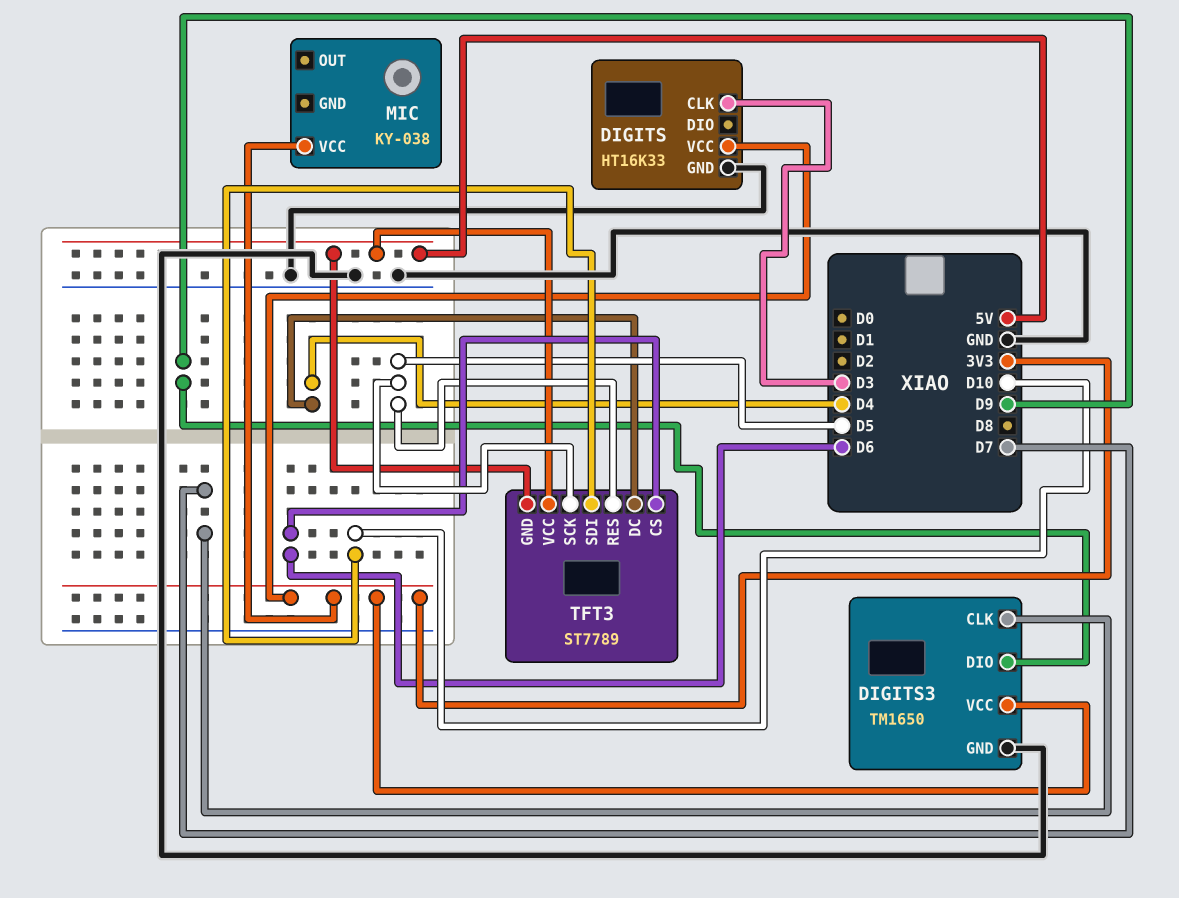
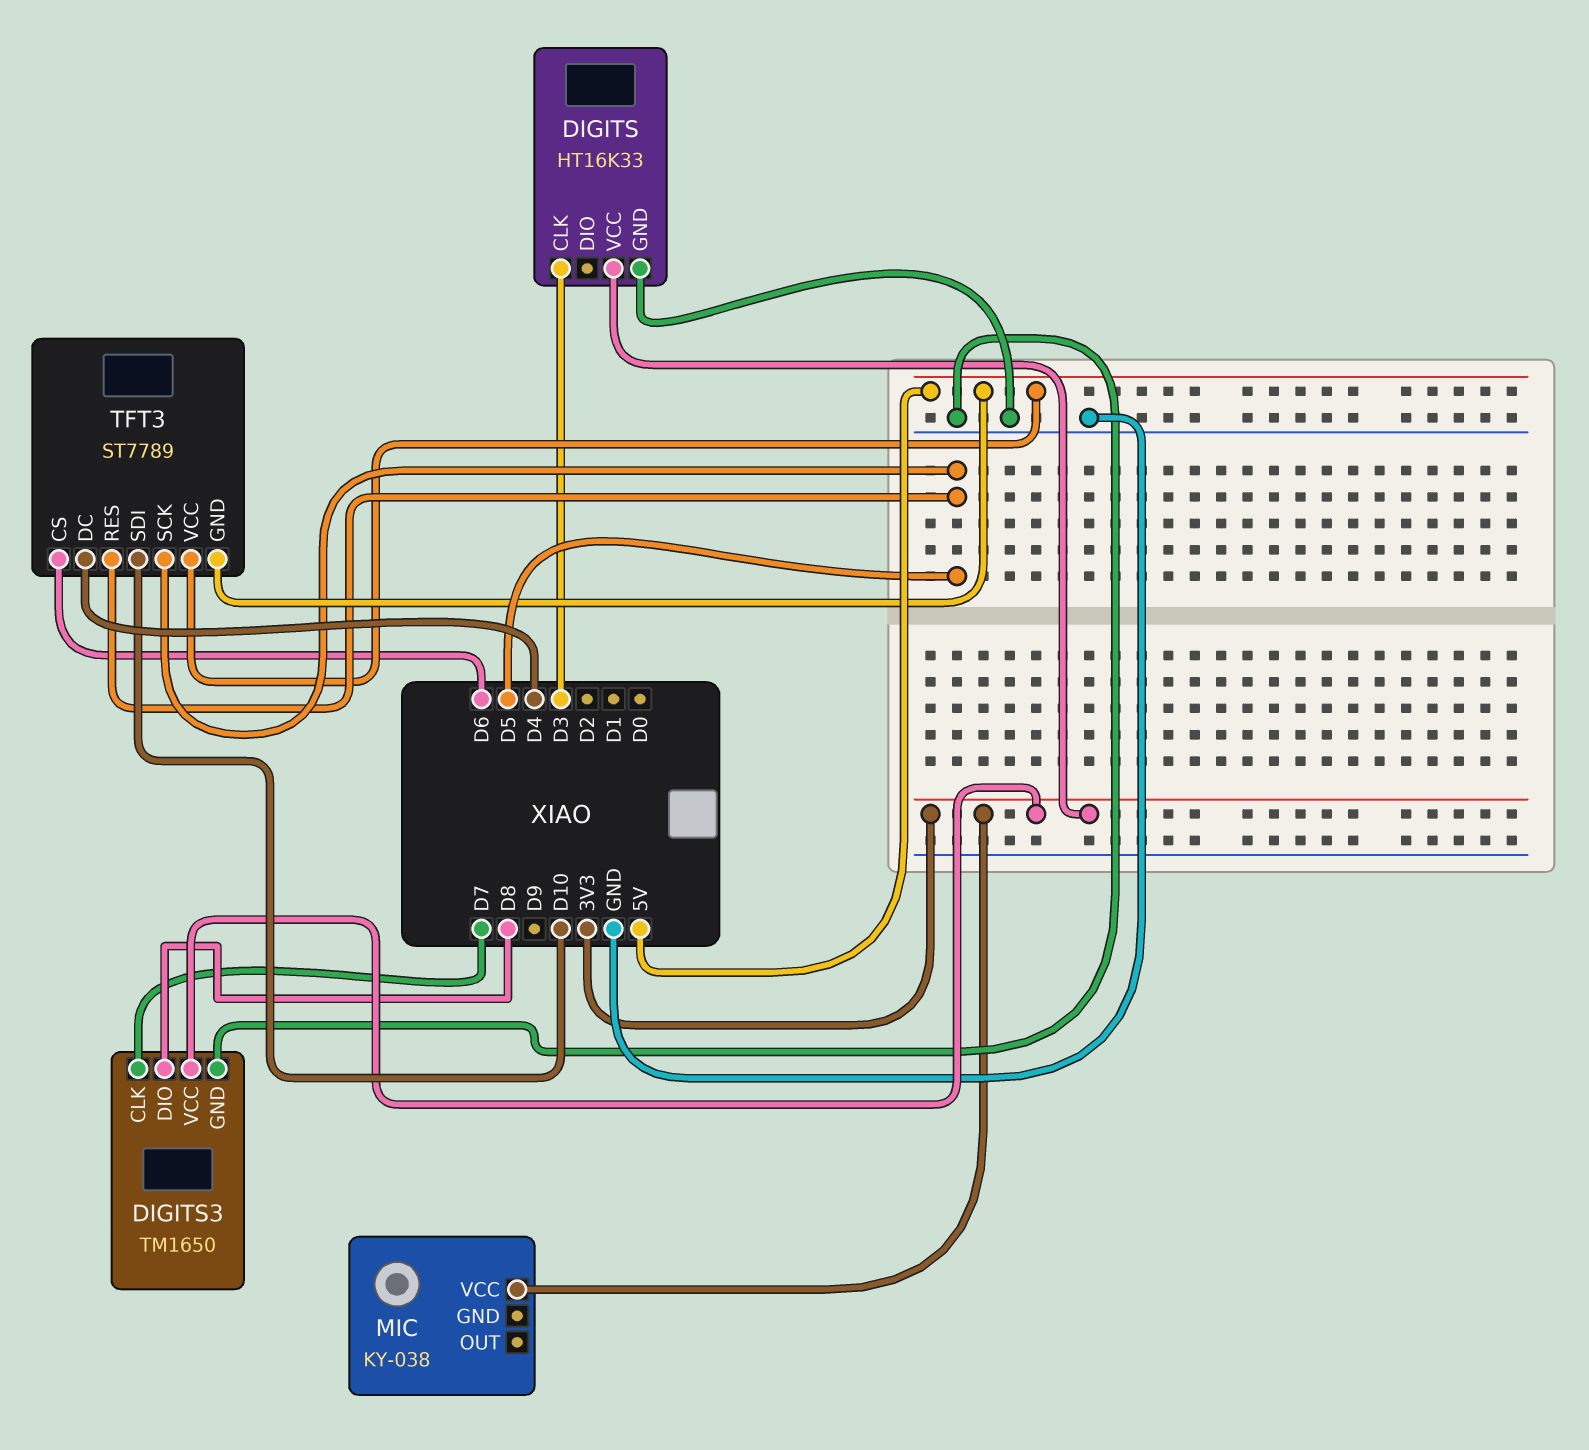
DIGITS3 pin DIO: D9 -> D8

